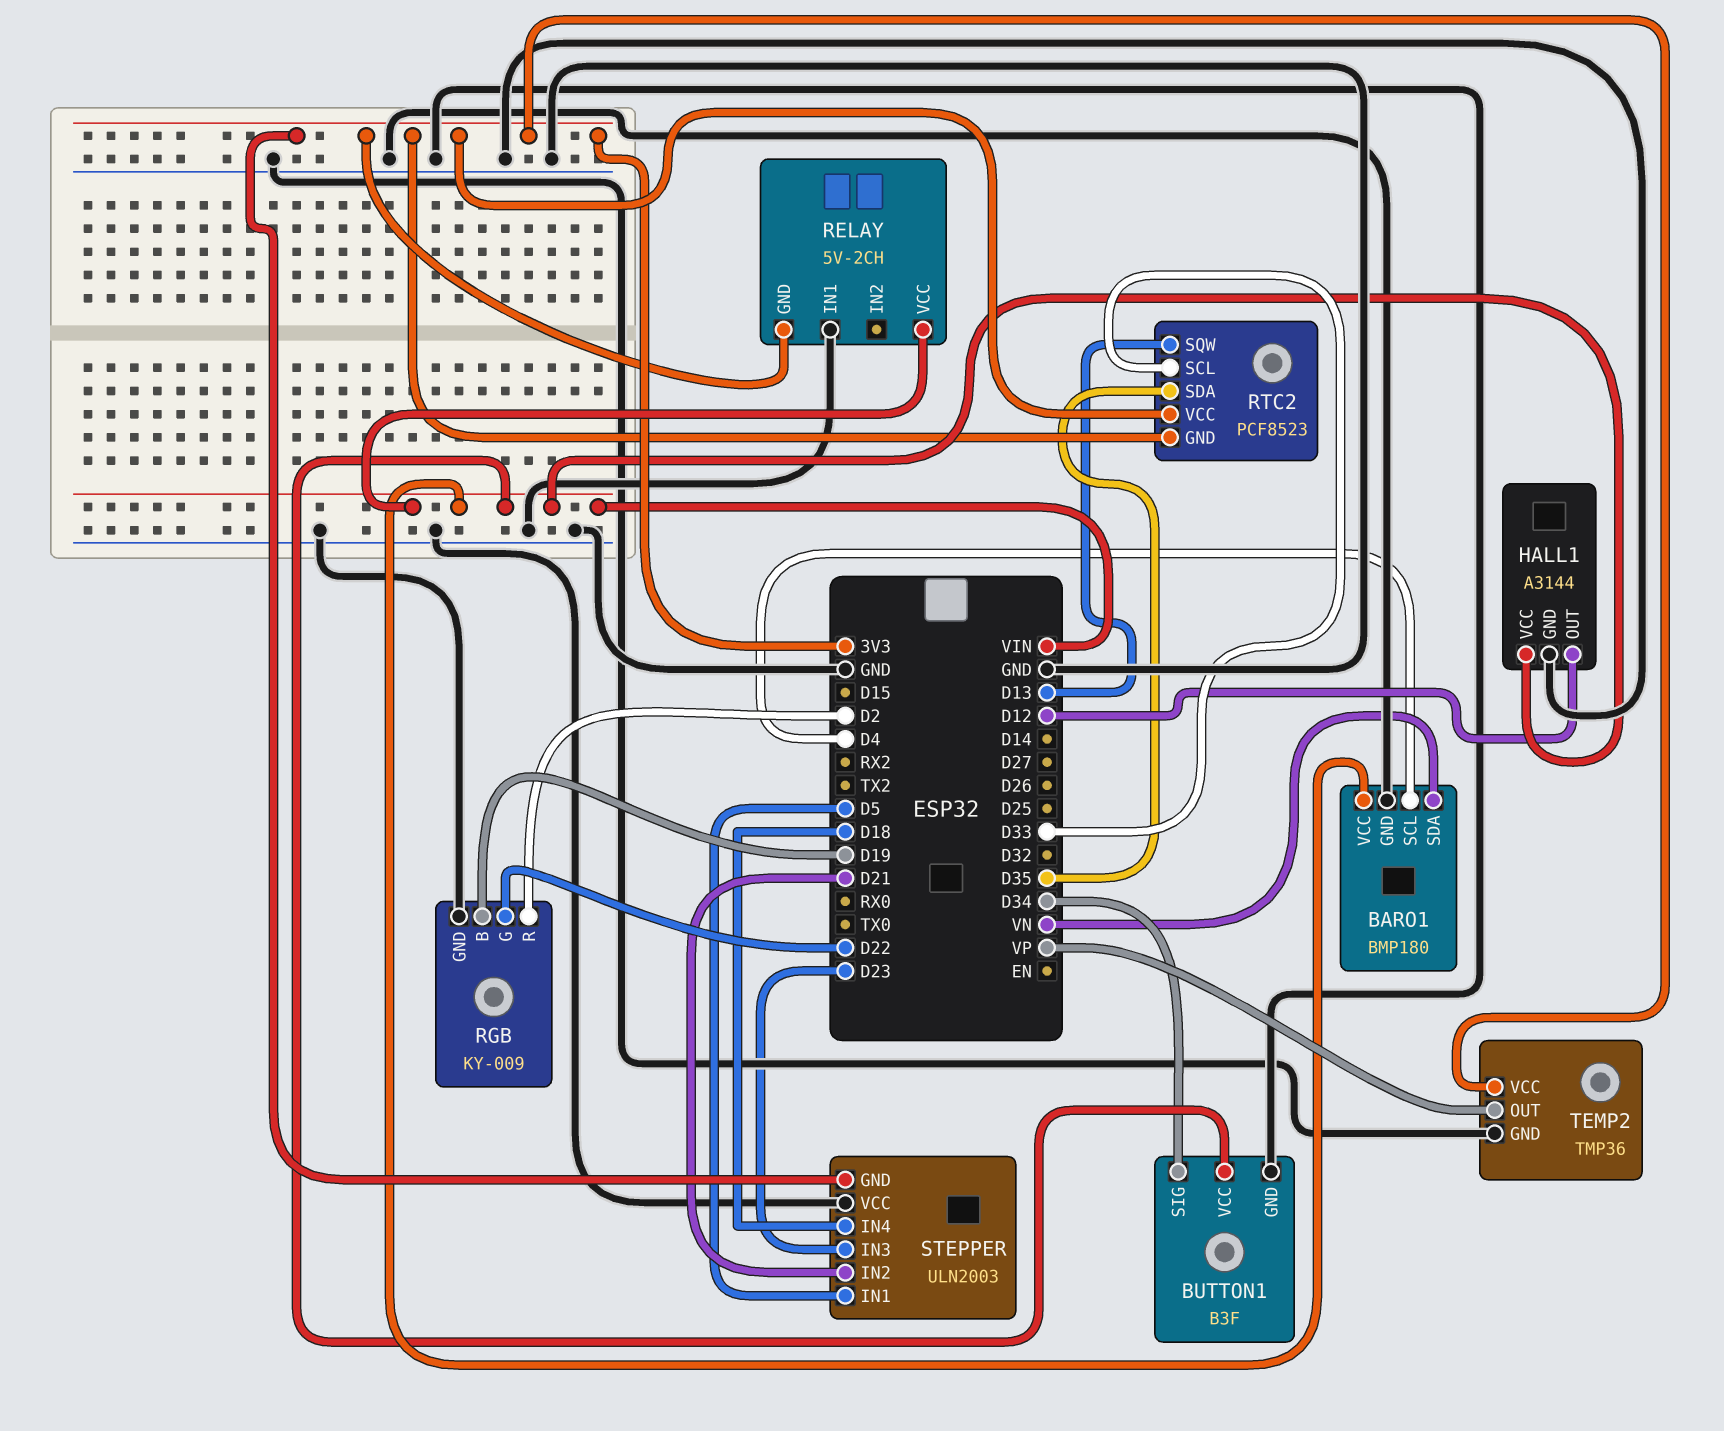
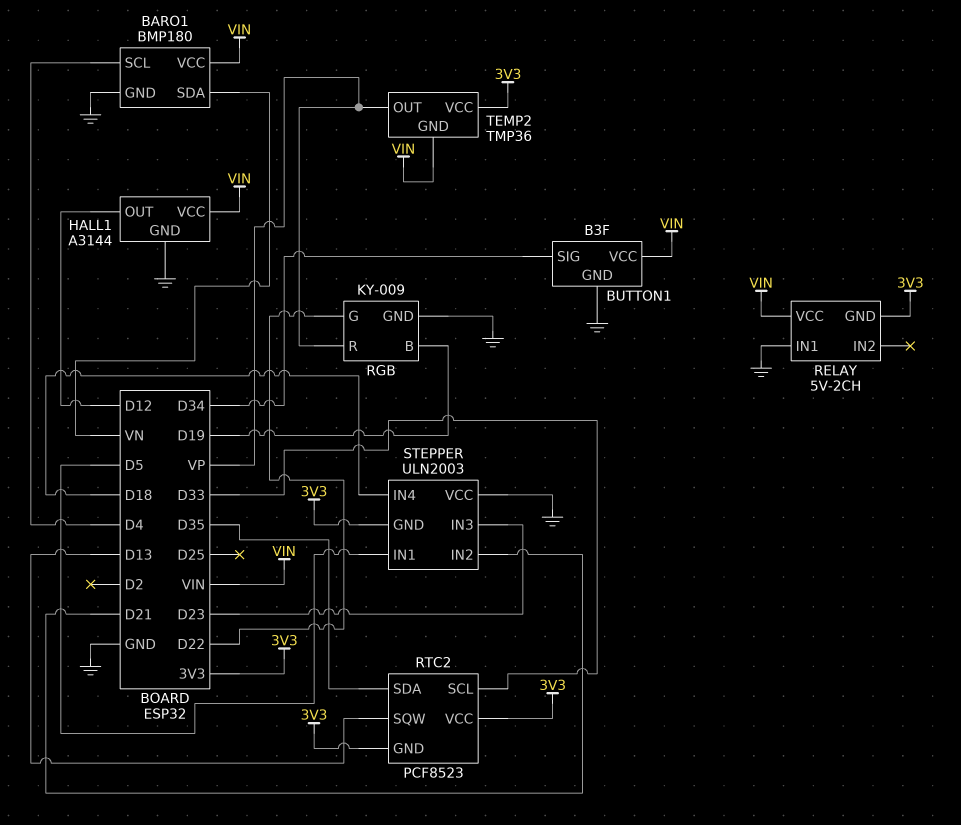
RGB pin R: D2 -> VP
TEMP2 pin GND: GND -> VIN

